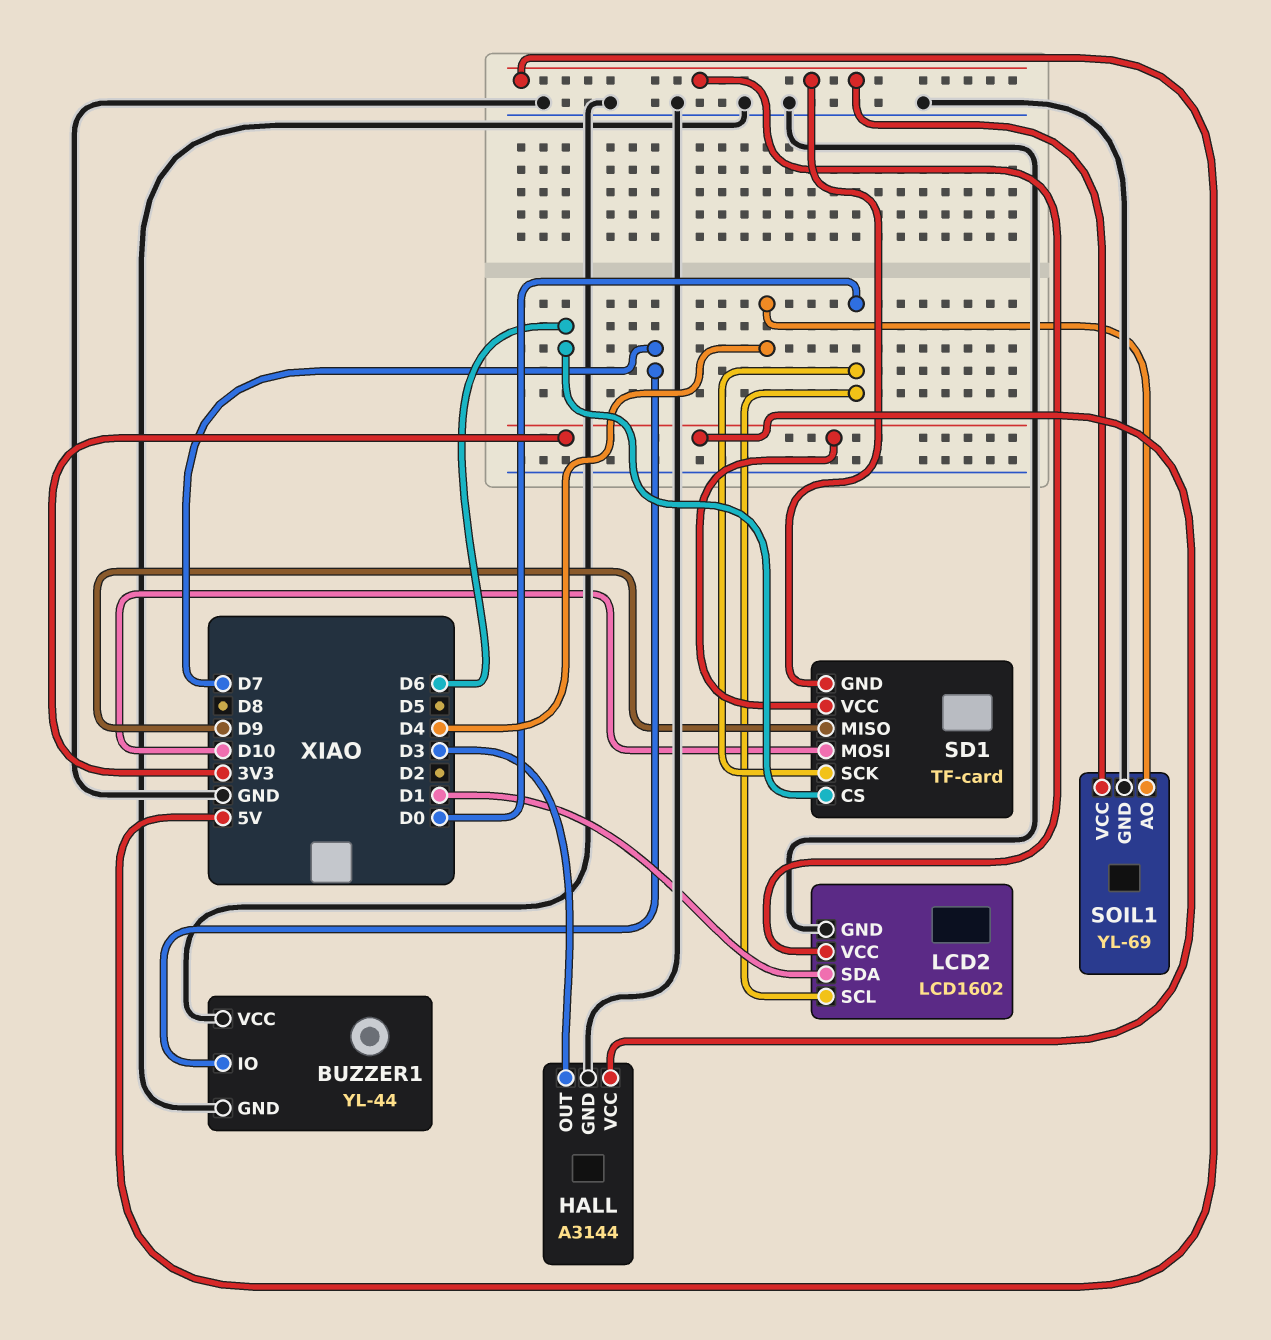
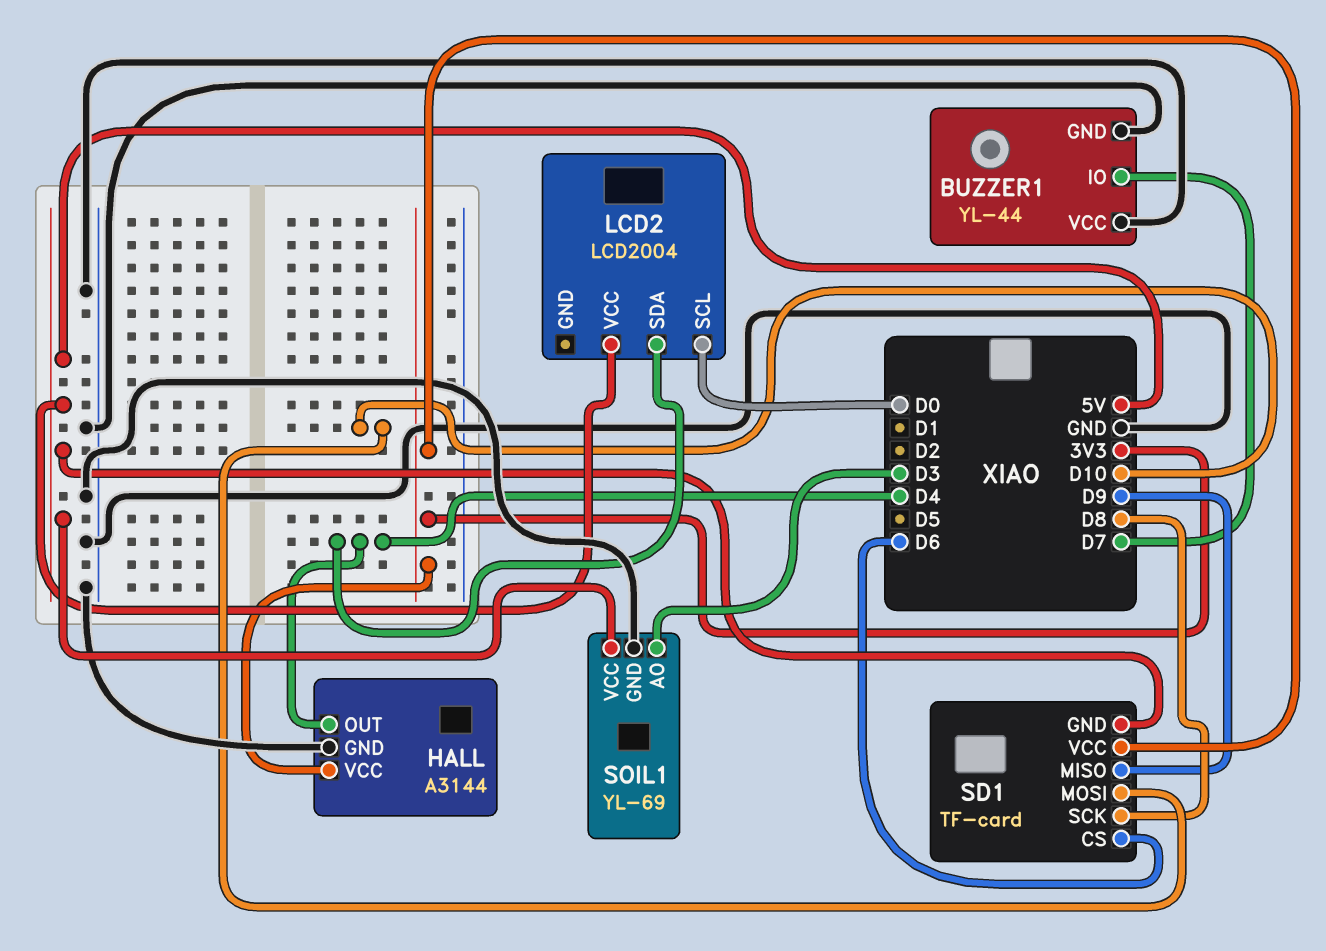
HALL pin OUT: D3 -> D4
LCD2: LCD1602 -> LCD2004
LCD2 pin GND: GND -> none
LCD2 pin SDA: D1 -> D4
SD1 pin SCK: D0 -> D8
SOIL1 pin AO: D4 -> D3

